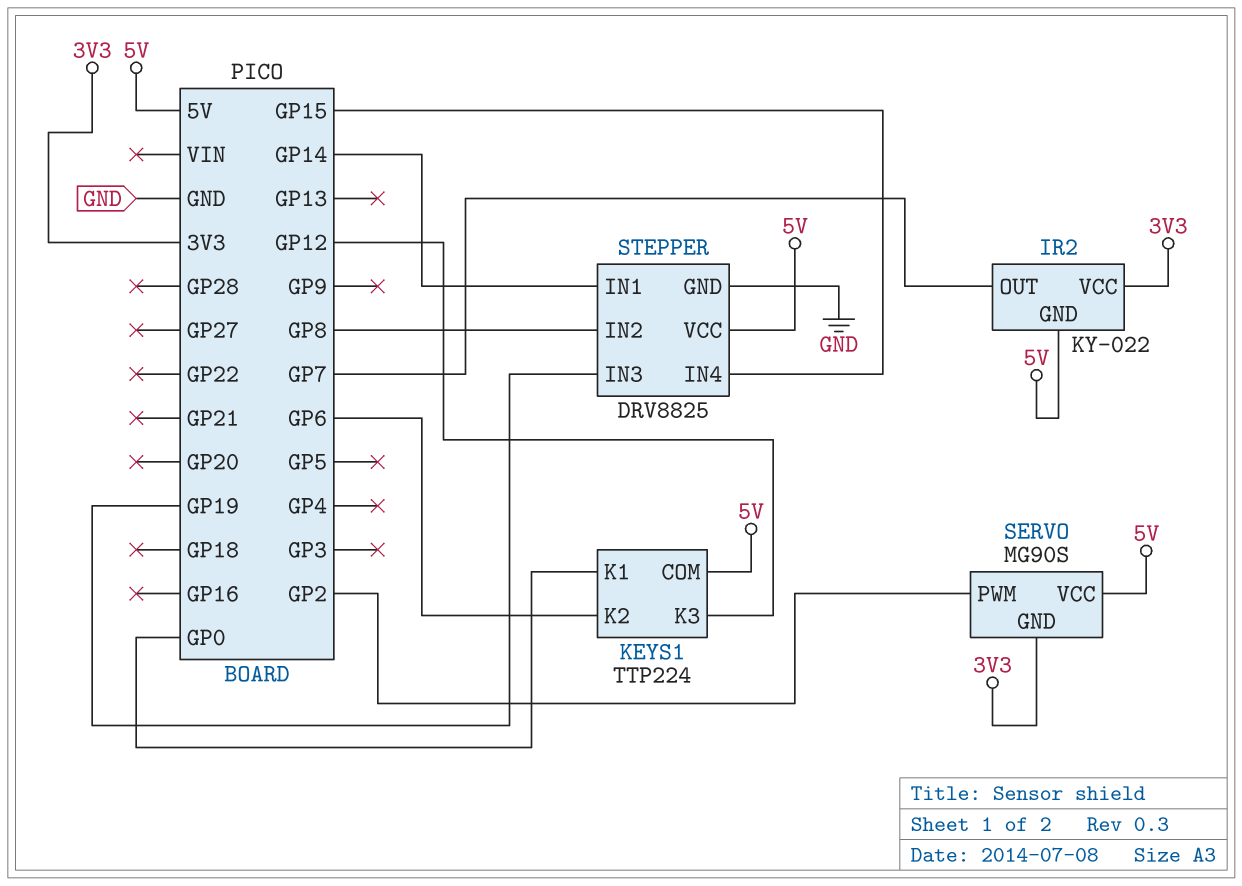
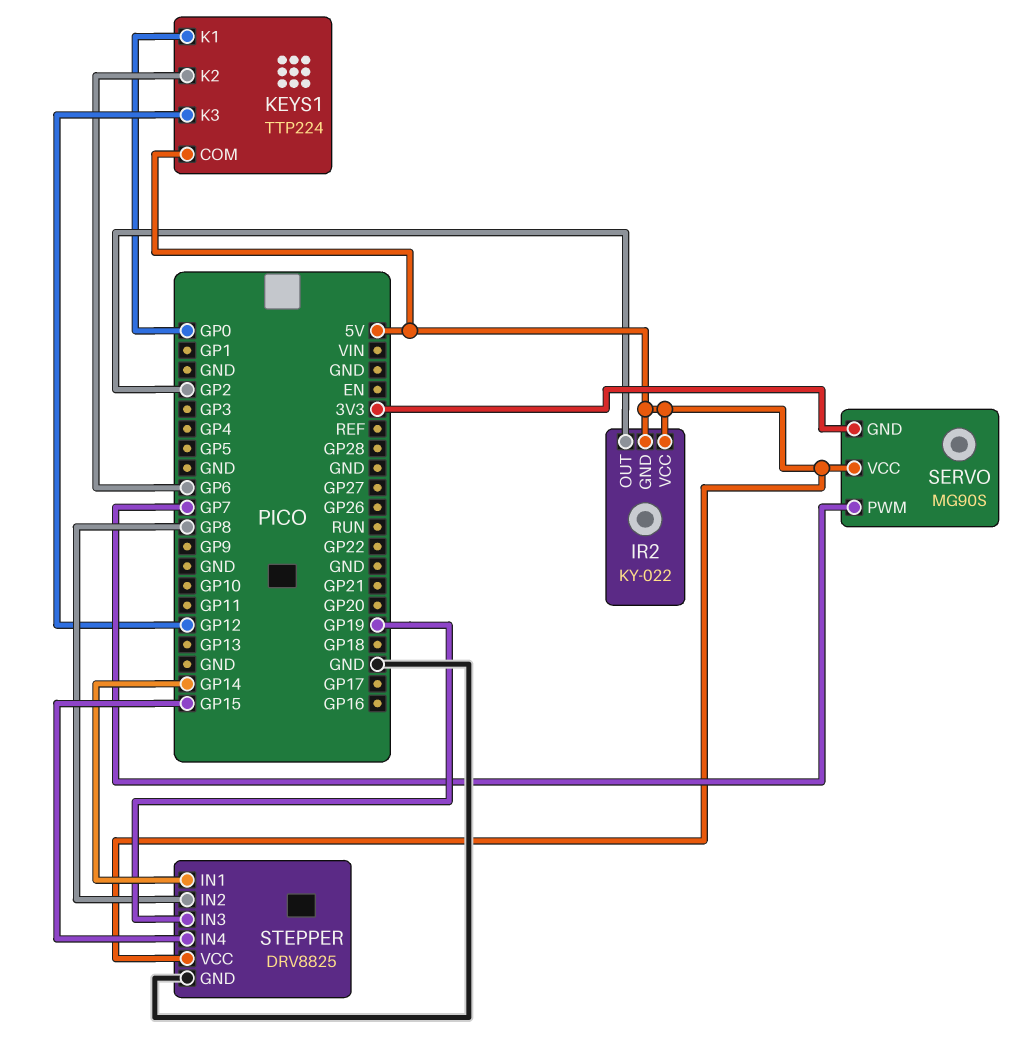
IR2 pin OUT: GP7 -> GP2
IR2 pin VCC: 3V3 -> 5V
SERVO pin PWM: GP2 -> GP7

